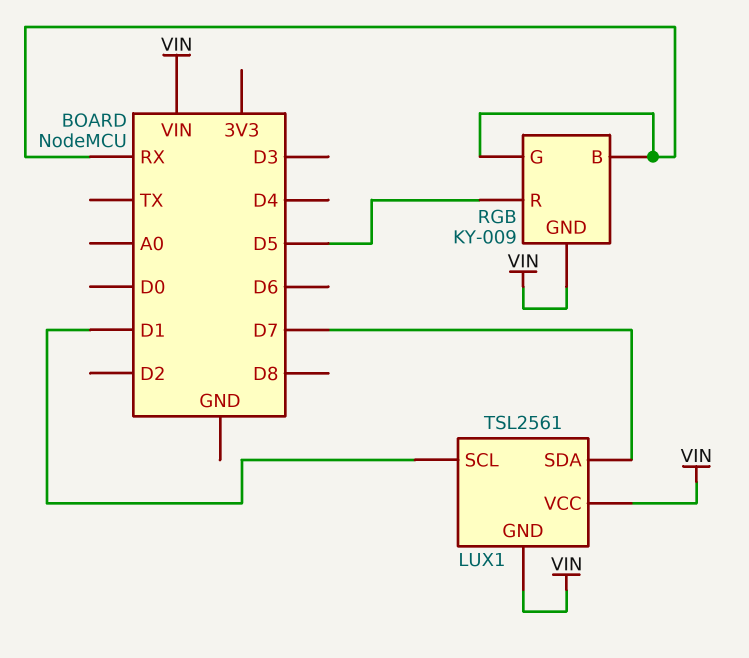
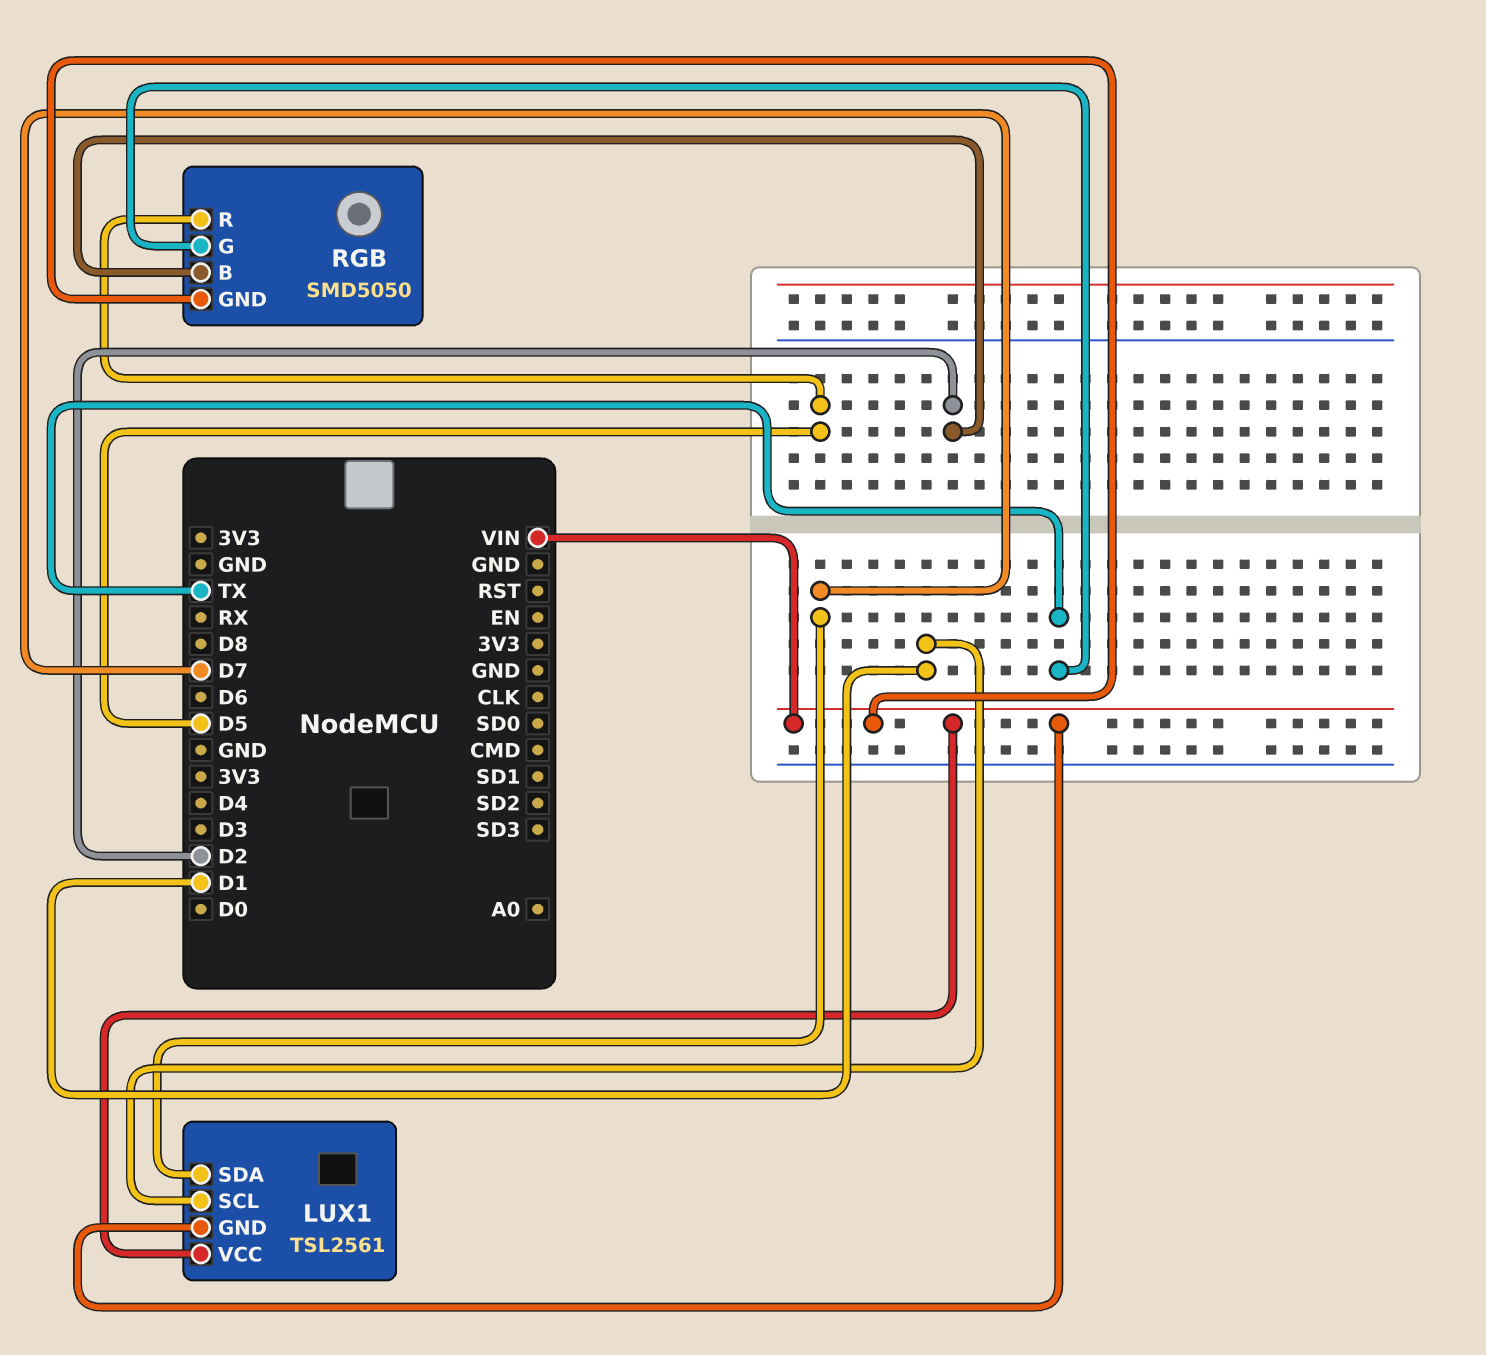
RGB: KY-009 -> SMD5050
RGB pin B: RX -> D2
RGB pin G: RX -> TX

